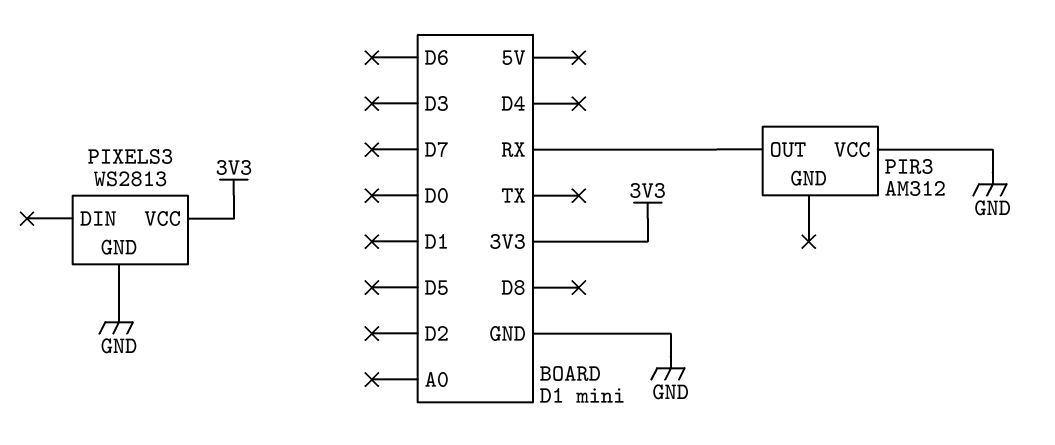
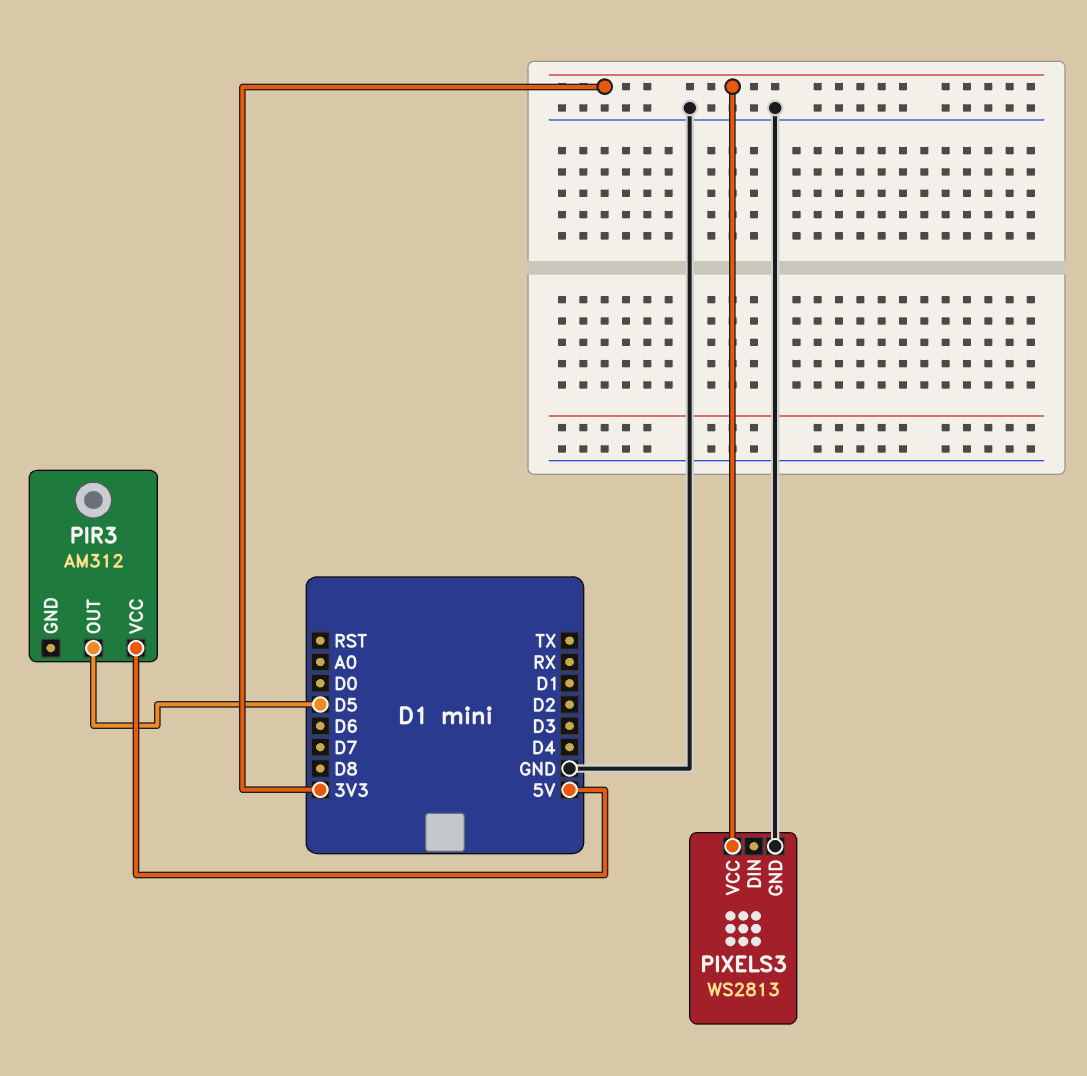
PIR3 pin OUT: RX -> D5
PIR3 pin VCC: GND -> 5V

